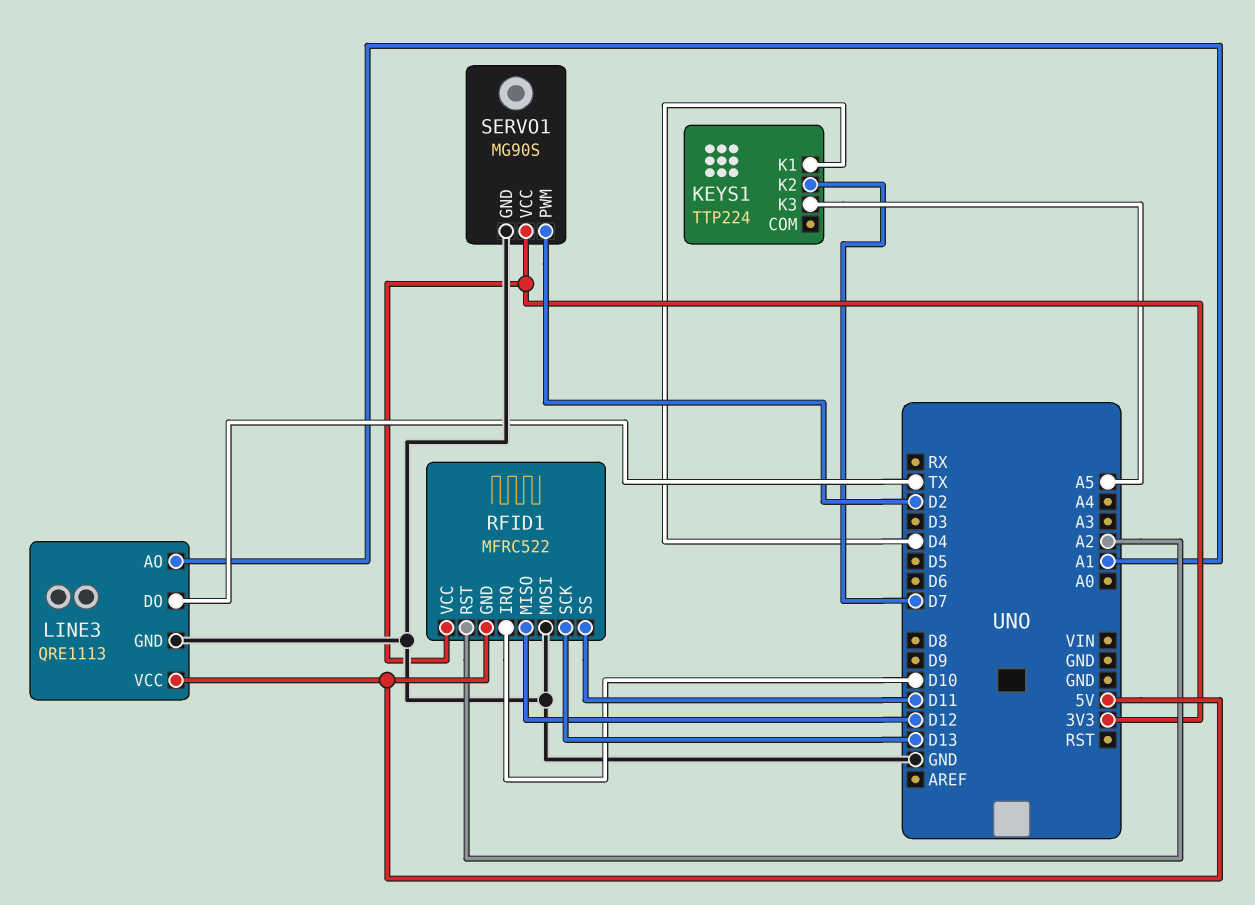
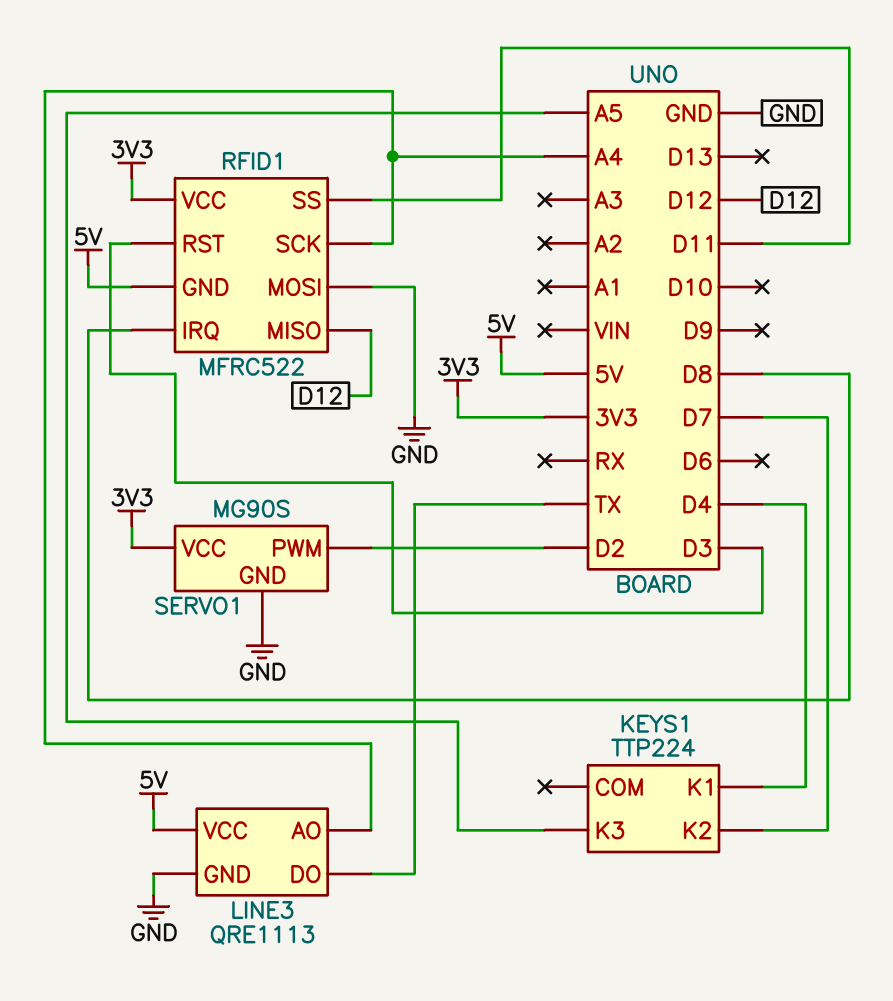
LINE3 pin AO: A1 -> A4
RFID1 pin IRQ: D10 -> D8
RFID1 pin RST: A2 -> D3
RFID1 pin SCK: D13 -> A4

